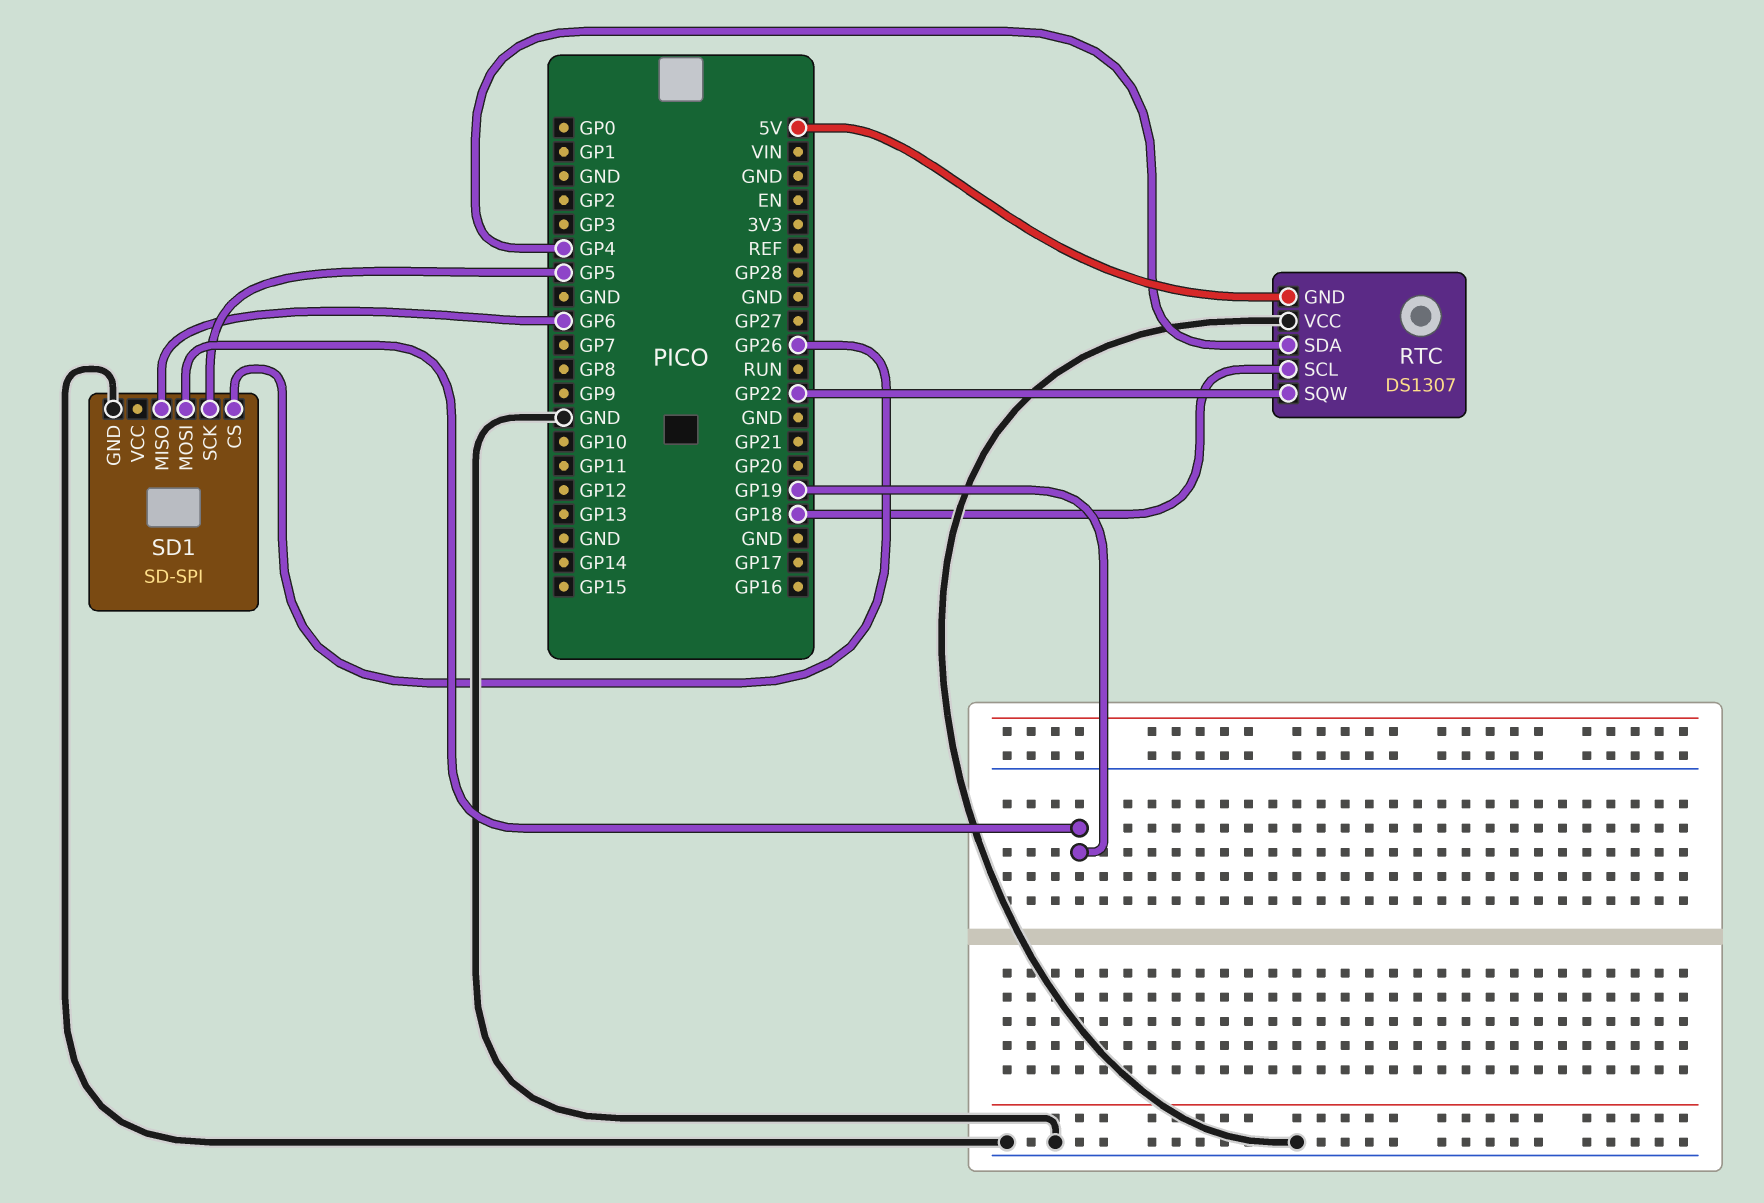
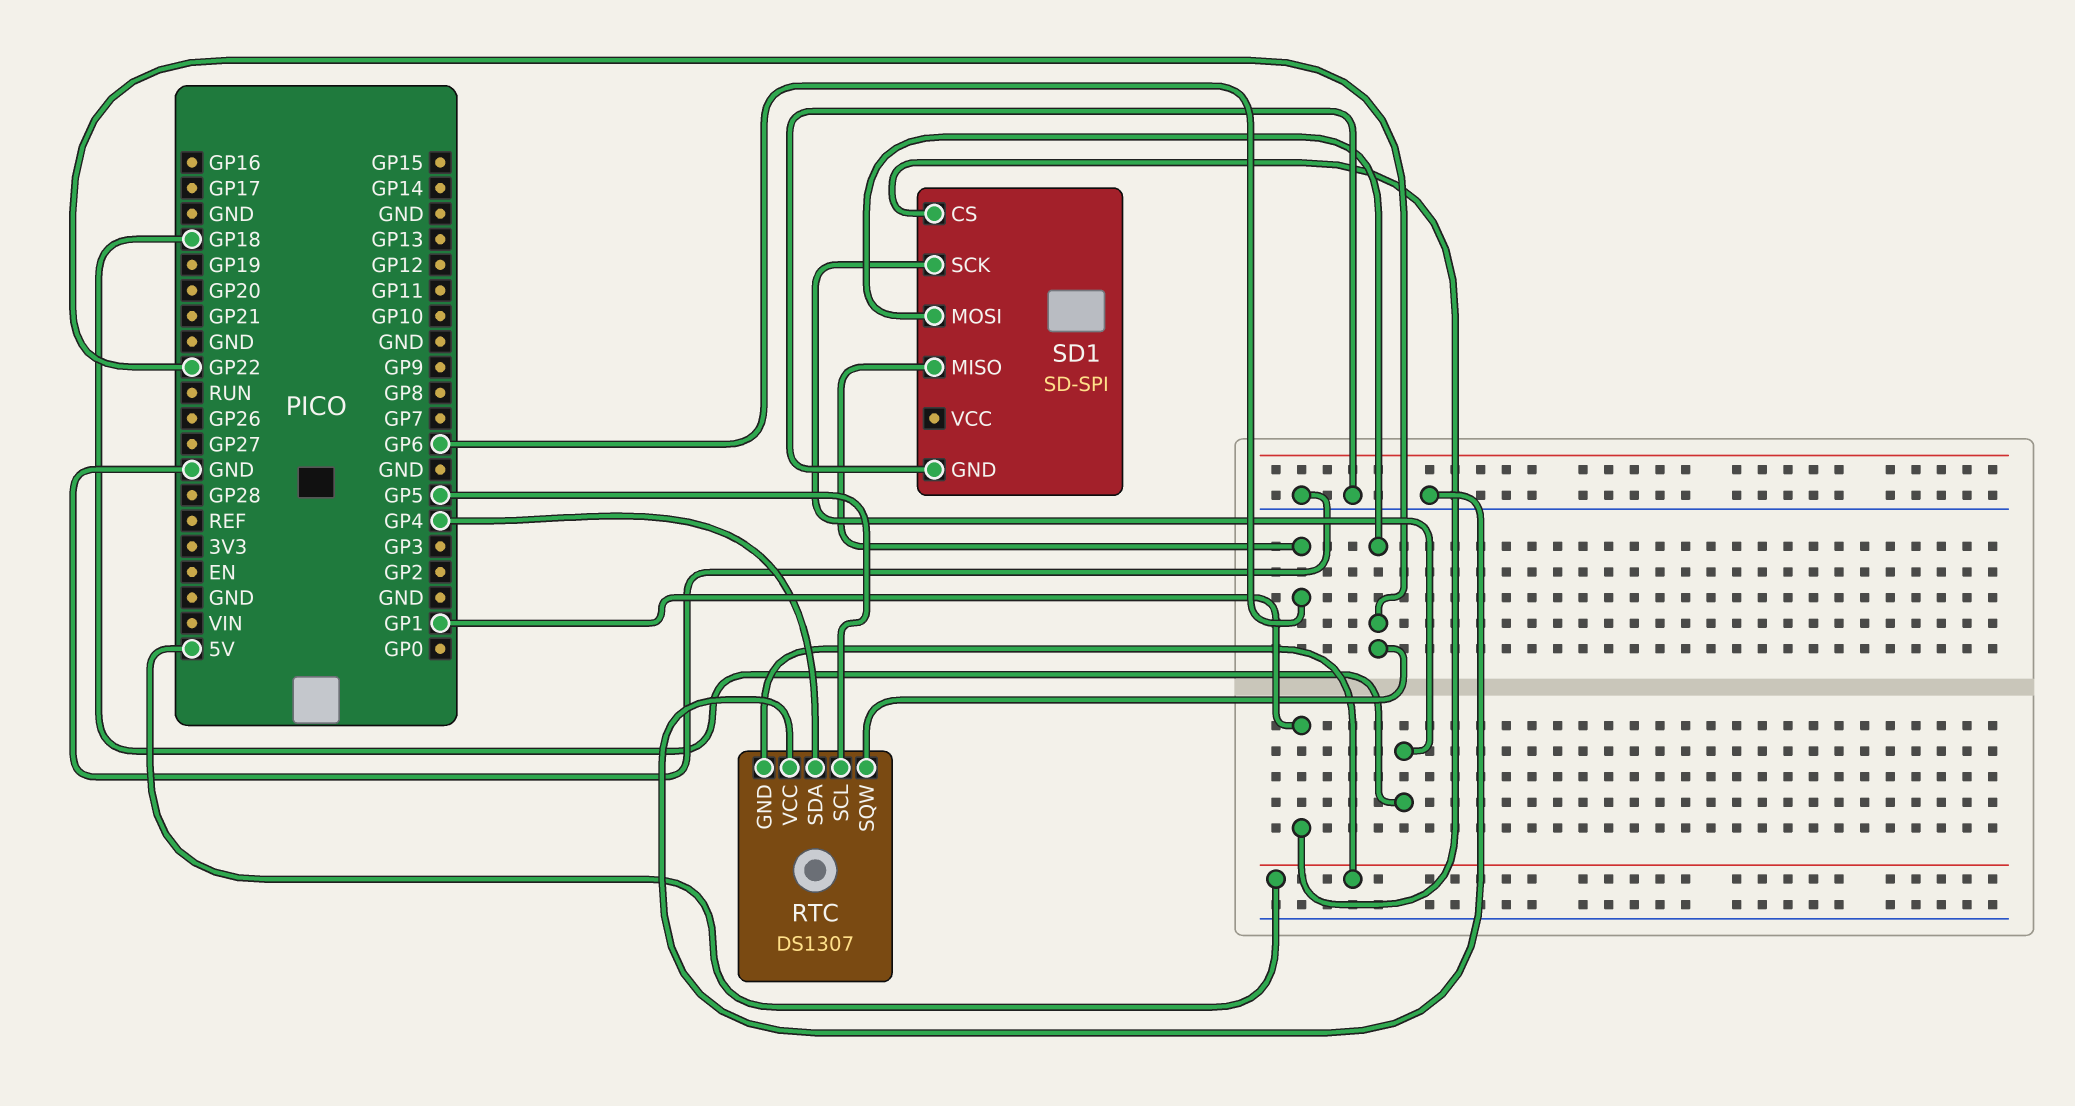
RTC pin SCL: GP18 -> GP5
SD1 pin CS: GP26 -> GP1
SD1 pin MOSI: GP19 -> GP22
SD1 pin SCK: GP5 -> GP18

